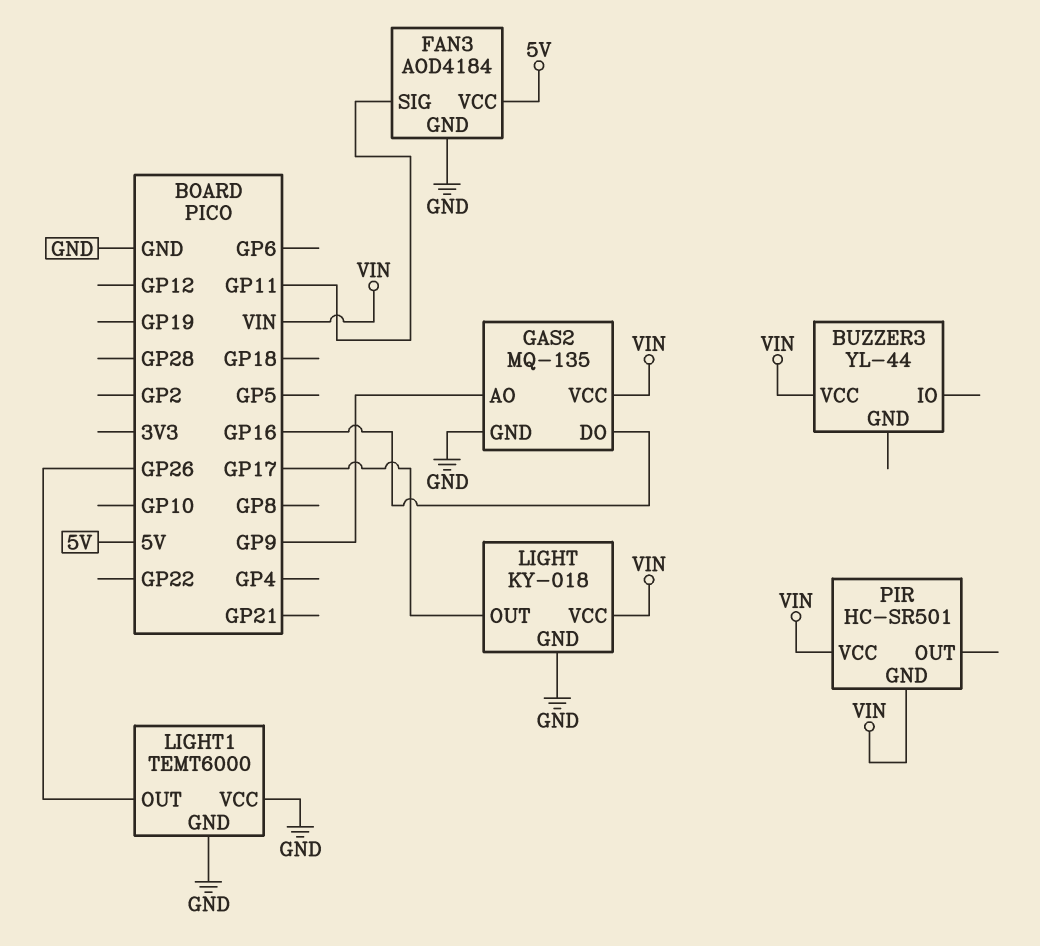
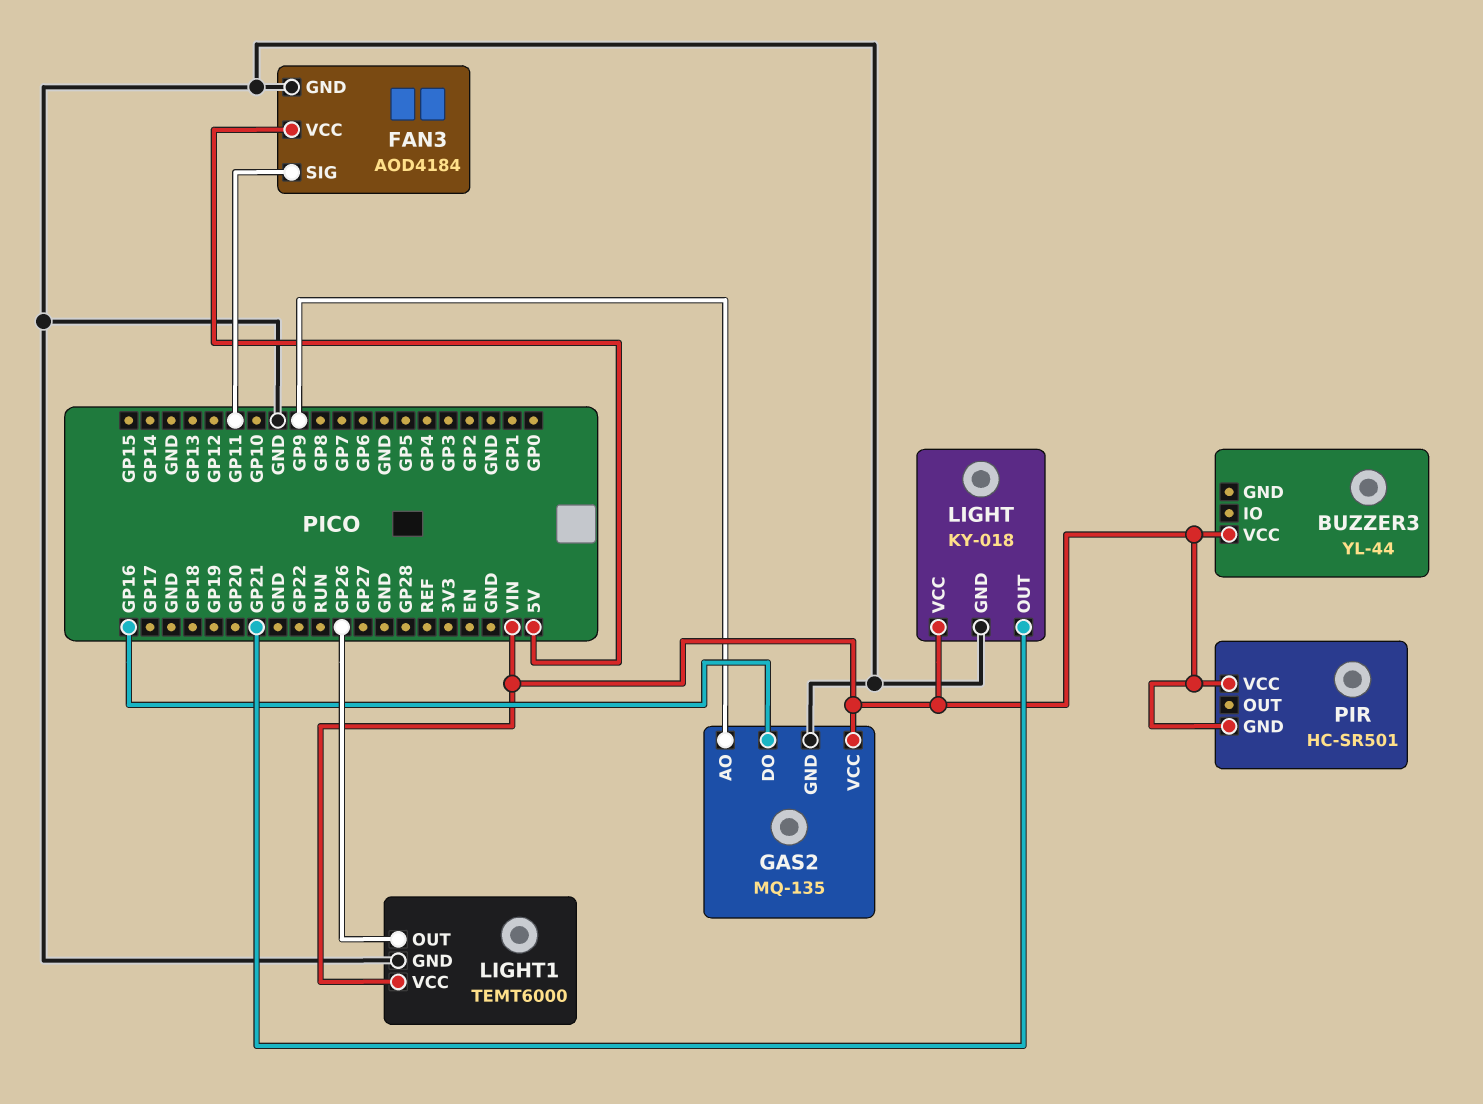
LIGHT pin OUT: GP17 -> GP21
LIGHT1 pin VCC: GND -> VIN

